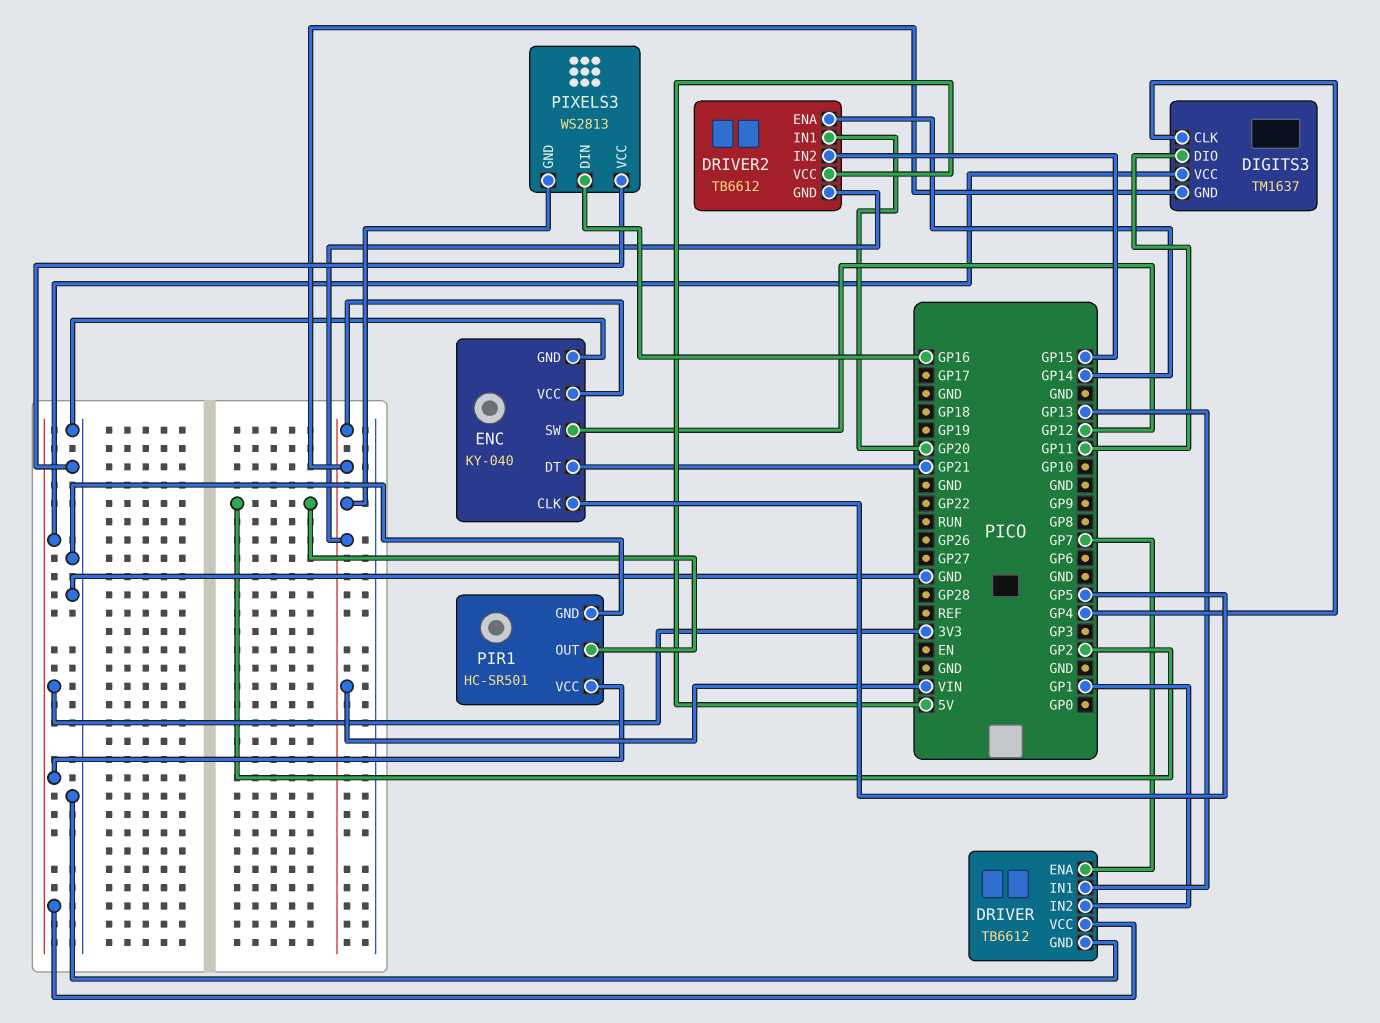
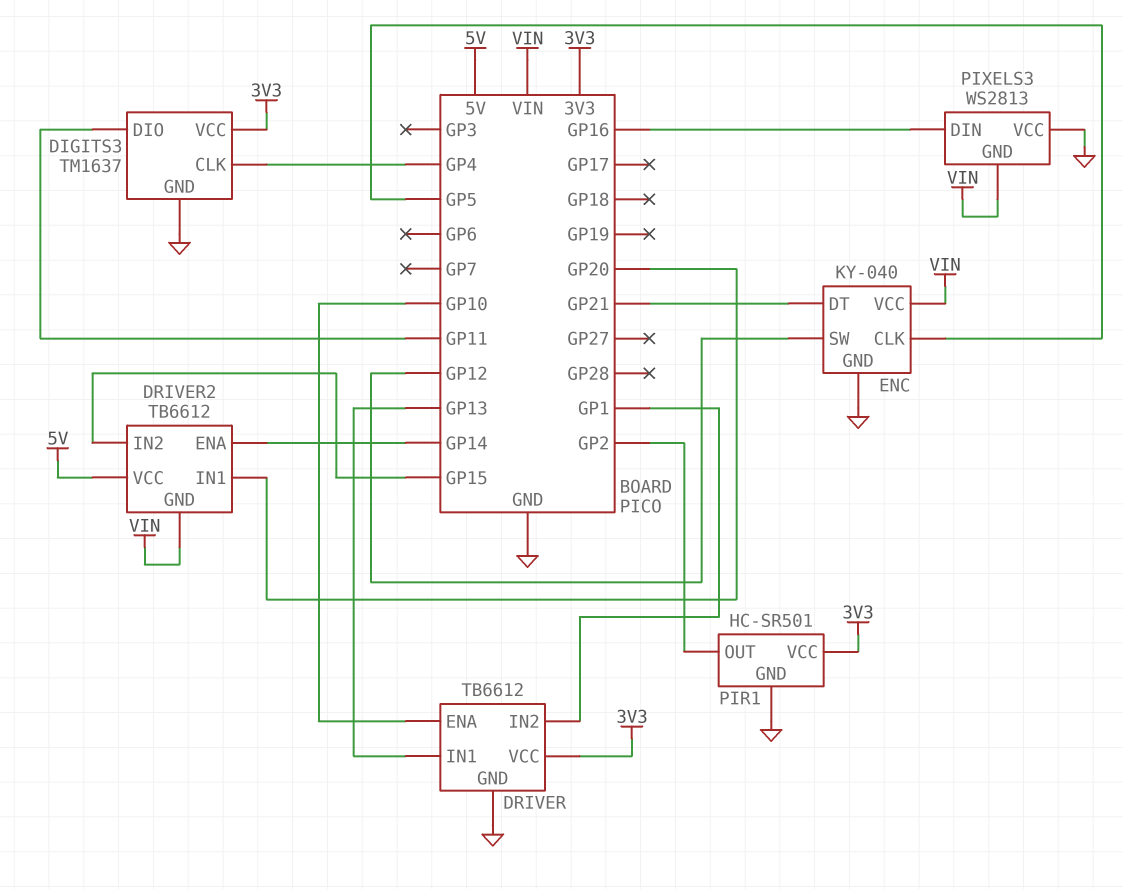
DIGITS3 pin GND: VIN -> GND
DRIVER pin ENA: GP7 -> GP10

